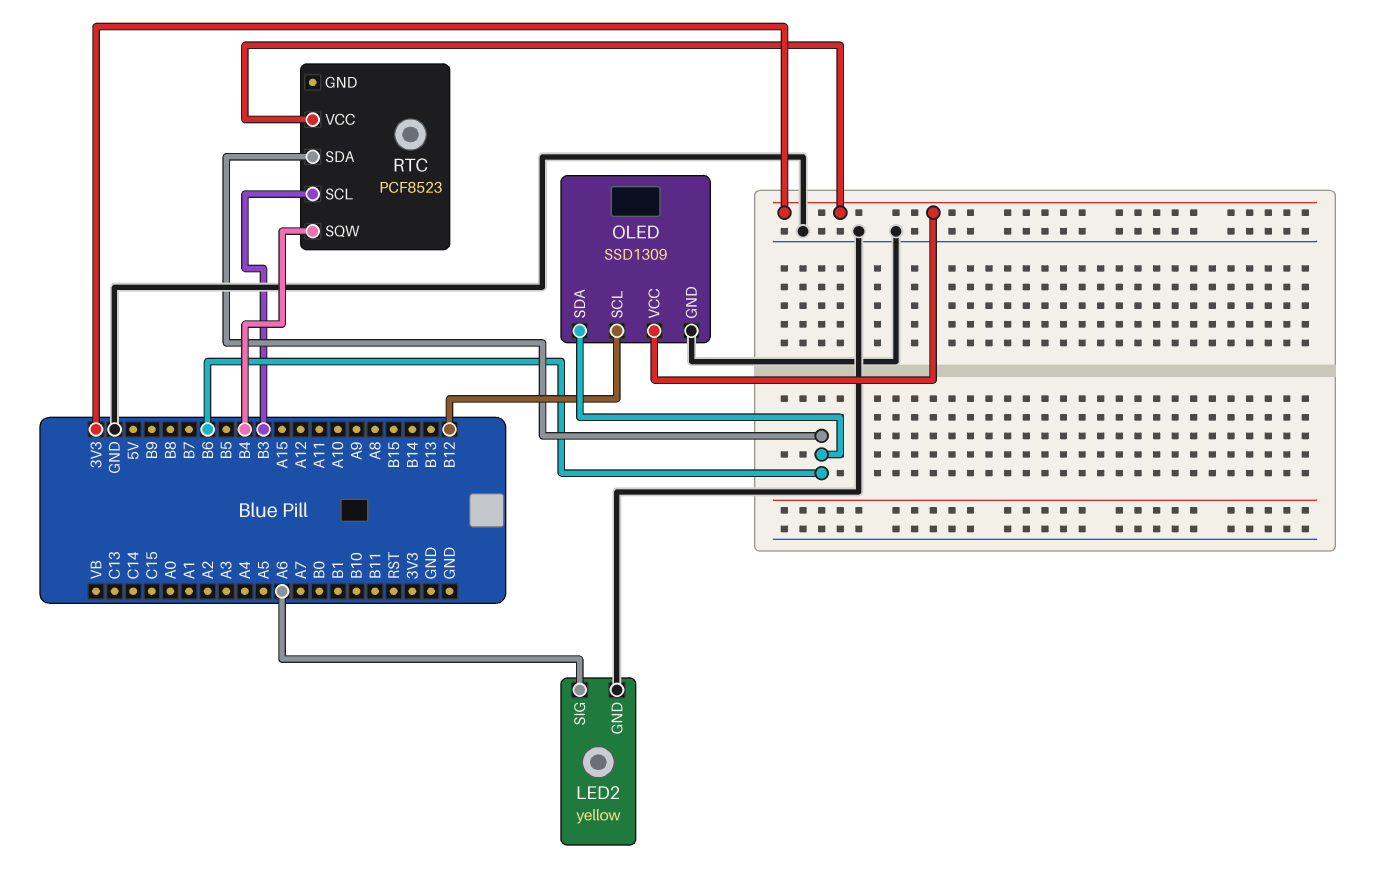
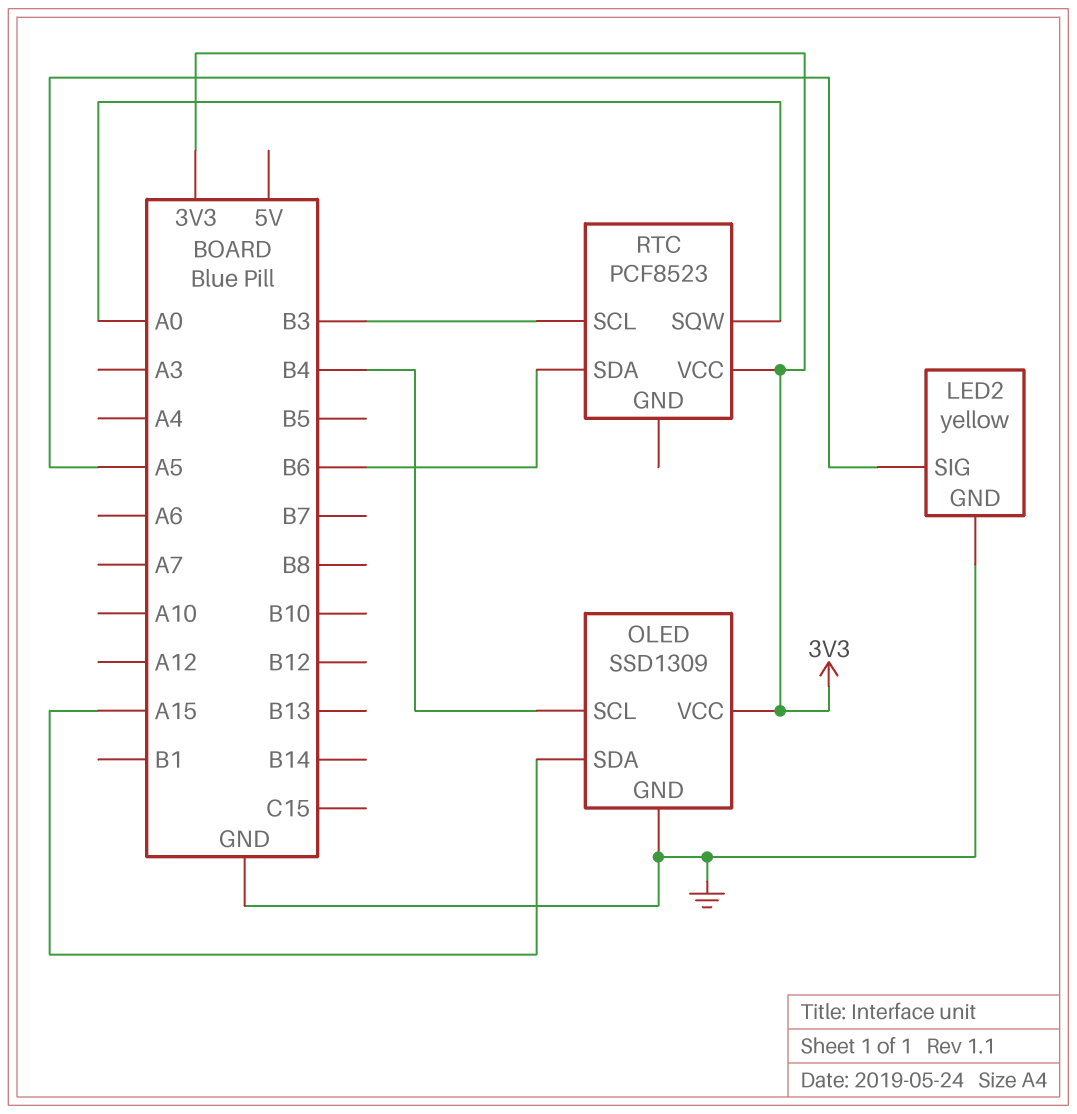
LED2 pin SIG: A6 -> A5
OLED pin SCL: B12 -> B4
OLED pin SDA: B6 -> A15
RTC pin SQW: B4 -> A0

